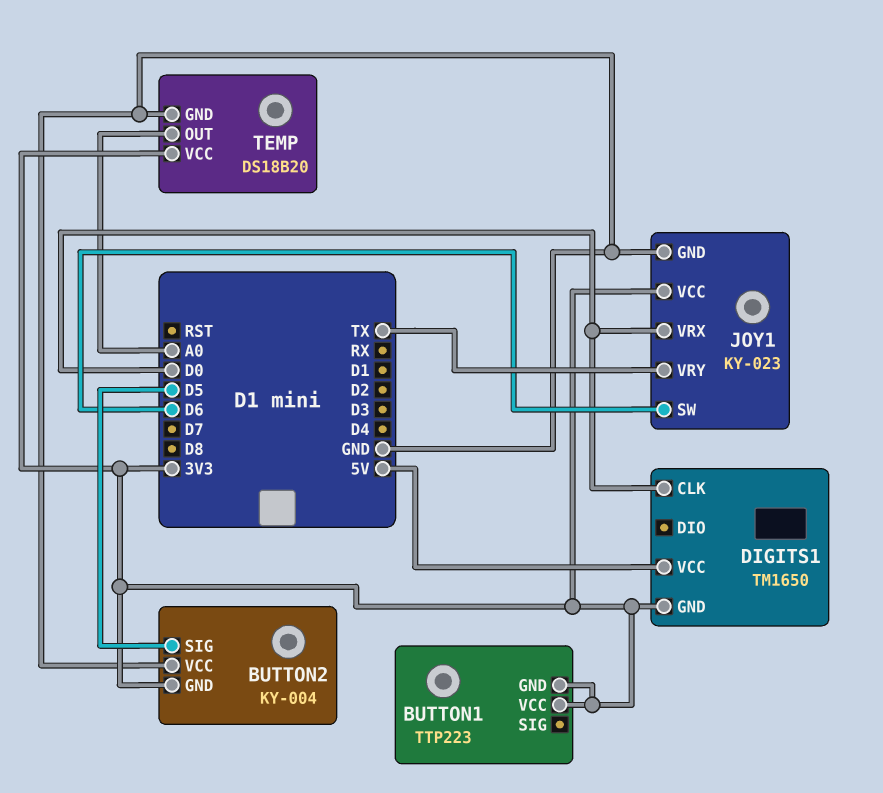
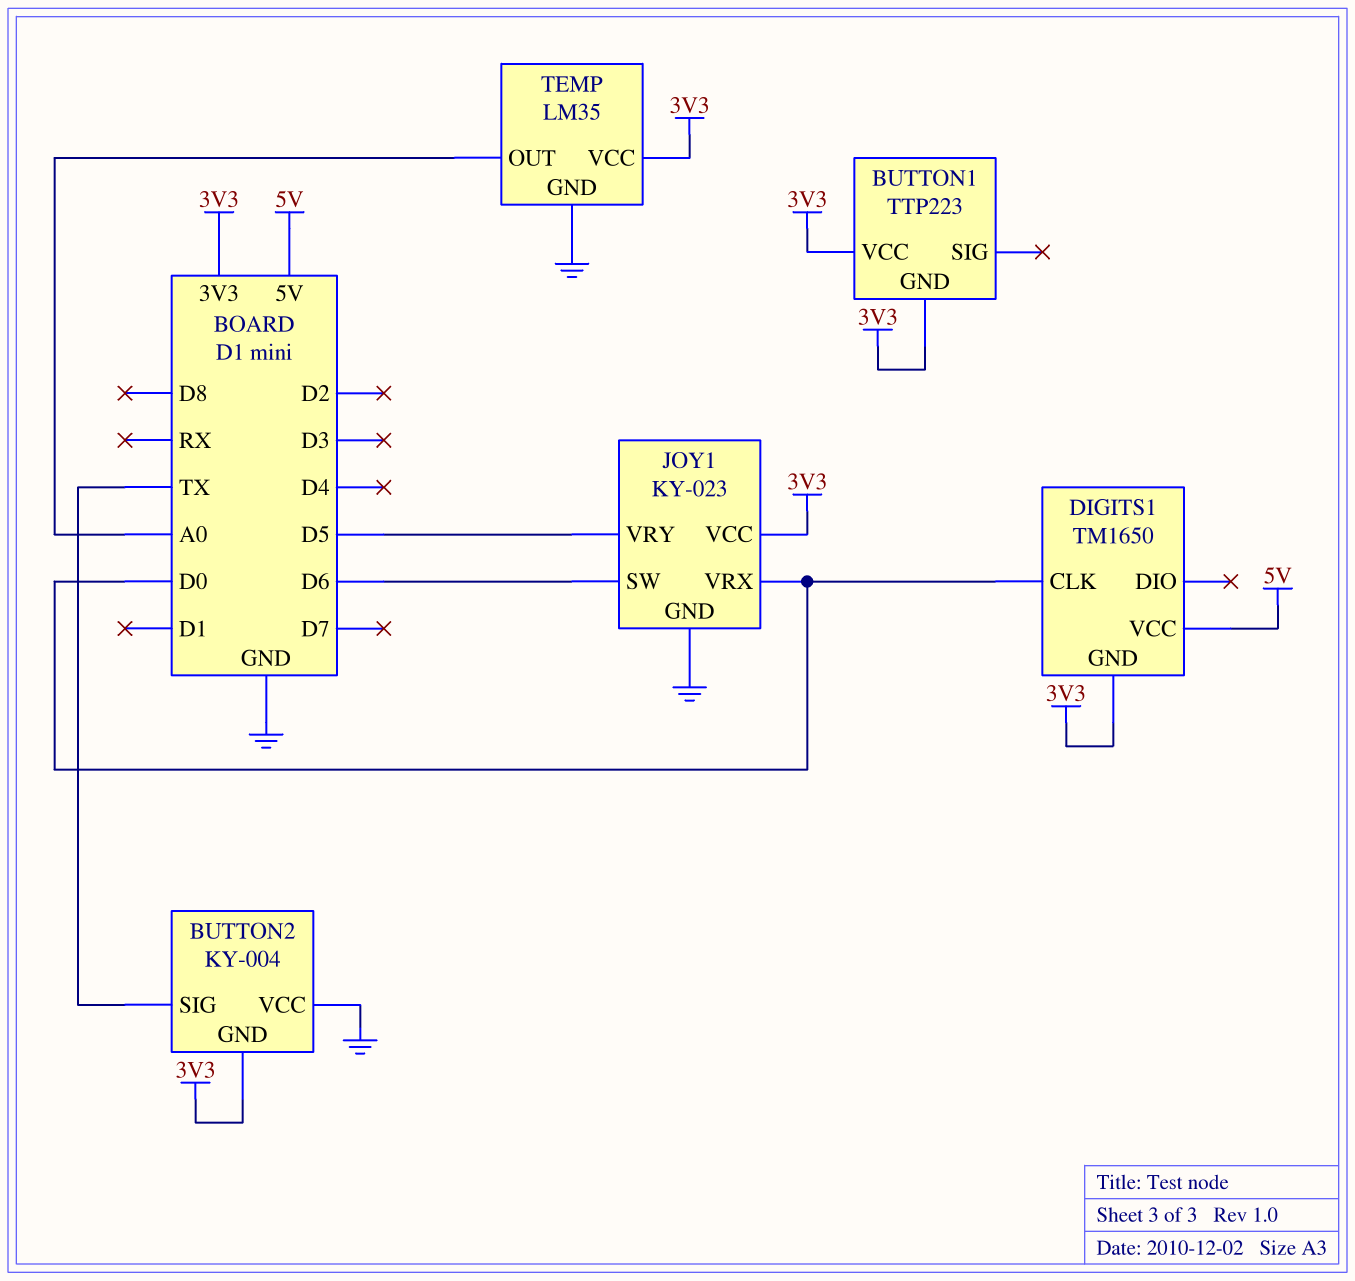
BUTTON2 pin SIG: D5 -> TX
JOY1 pin VRY: TX -> D5
TEMP: DS18B20 -> LM35

